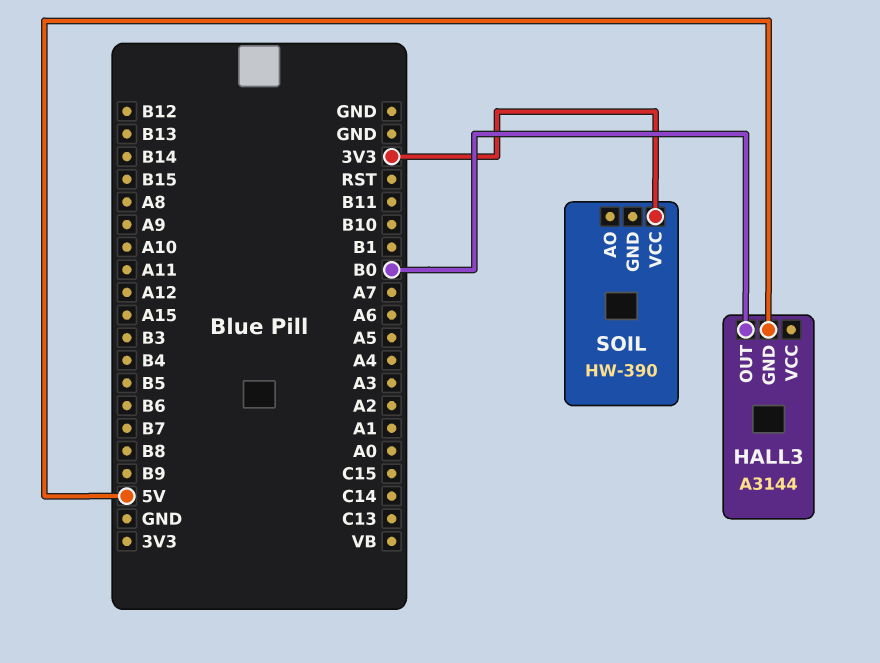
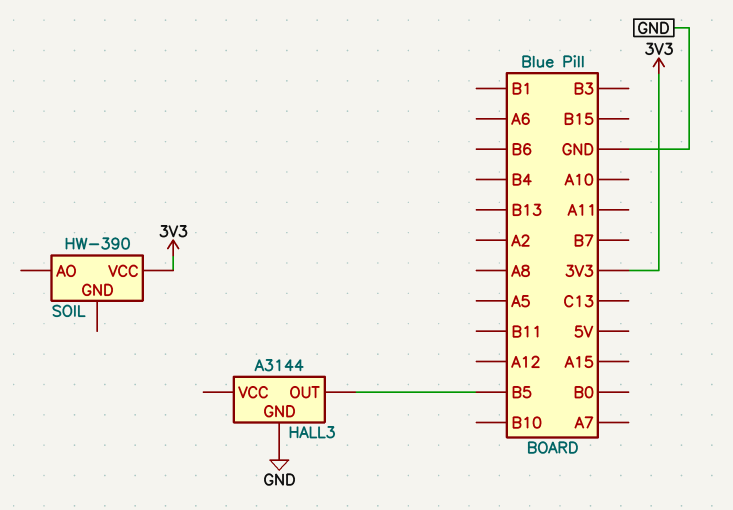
HALL3 pin GND: 5V -> GND
HALL3 pin OUT: B0 -> B5

